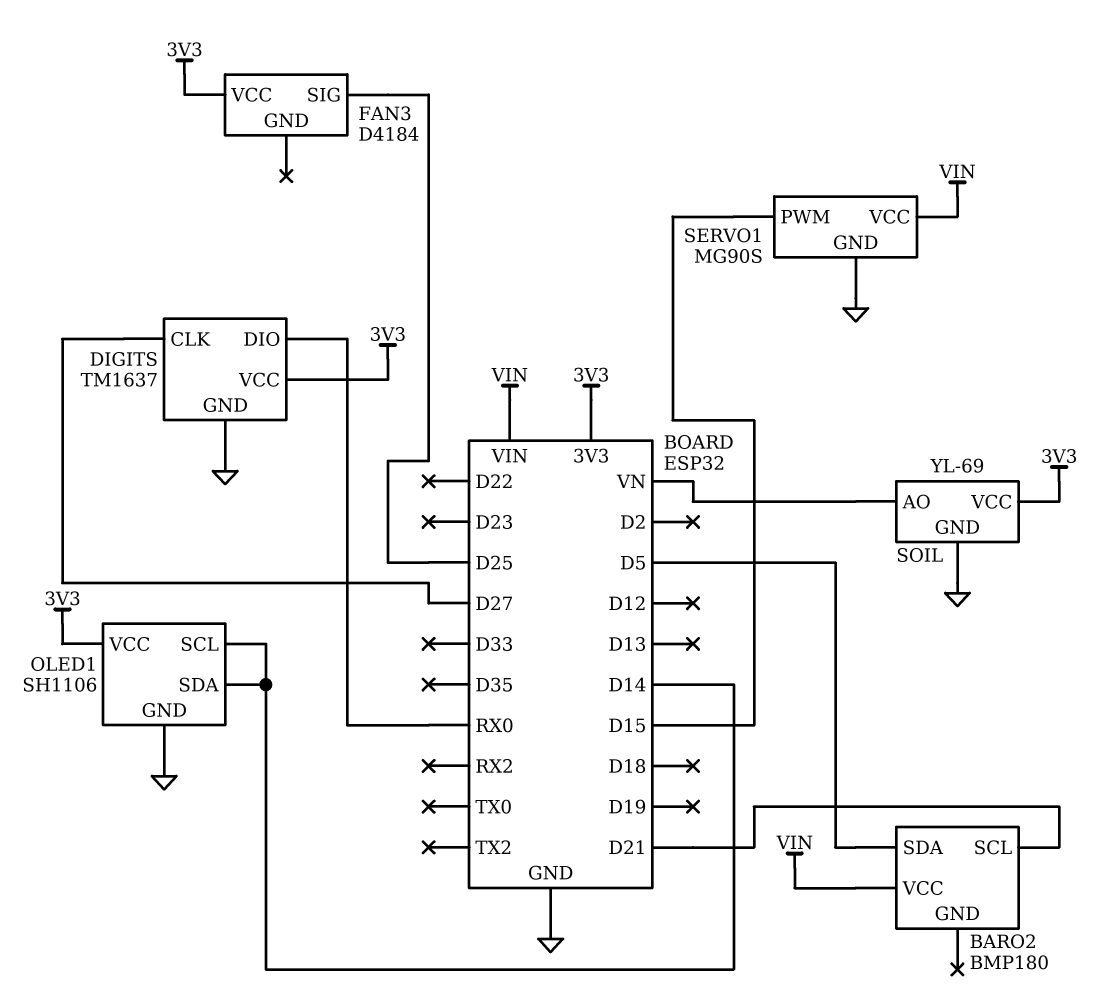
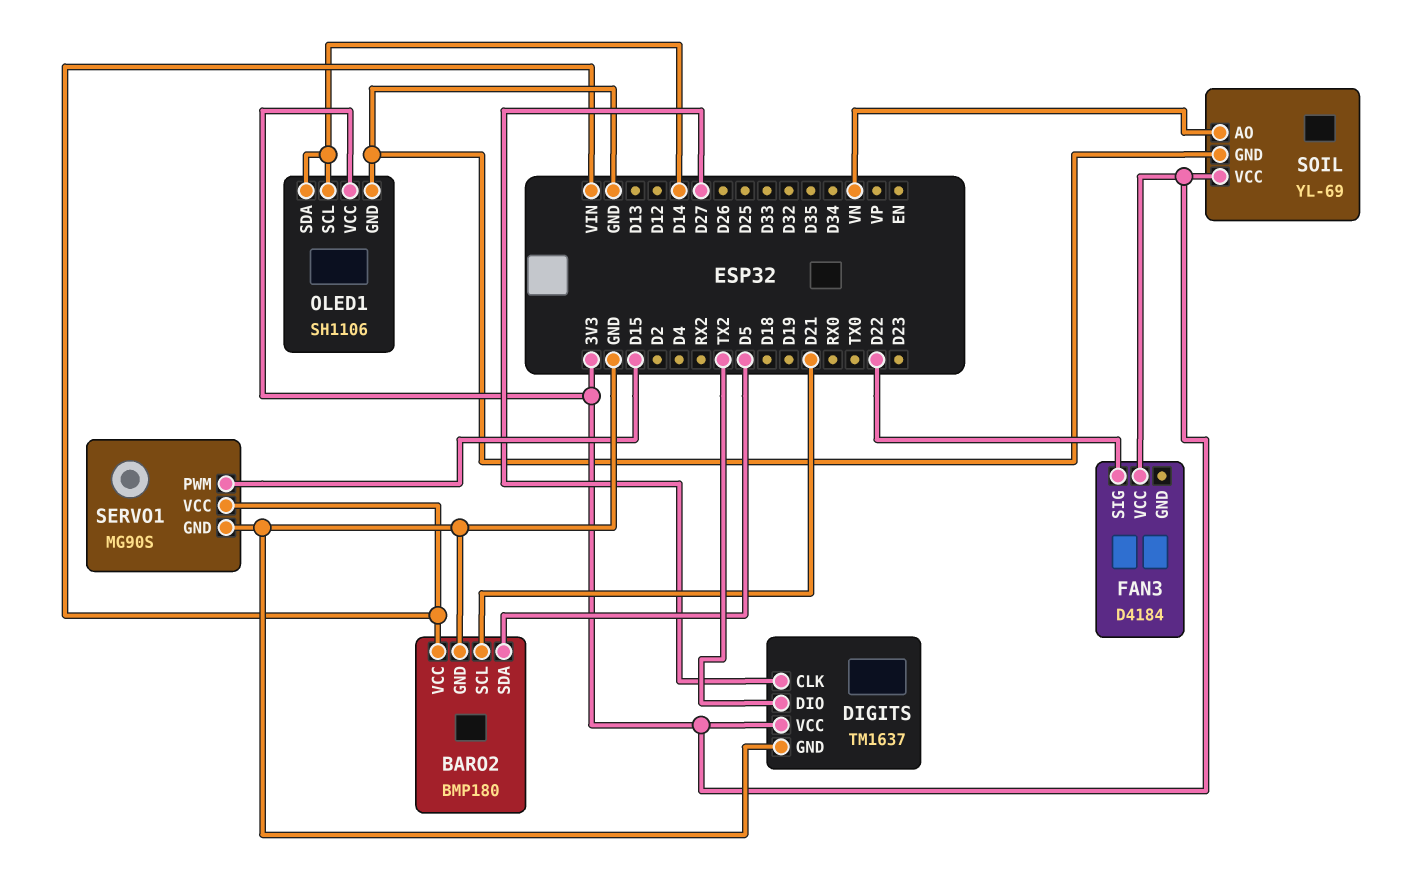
BARO2 pin GND: none -> GND
DIGITS pin DIO: RX0 -> TX2
FAN3 pin SIG: D25 -> D22

